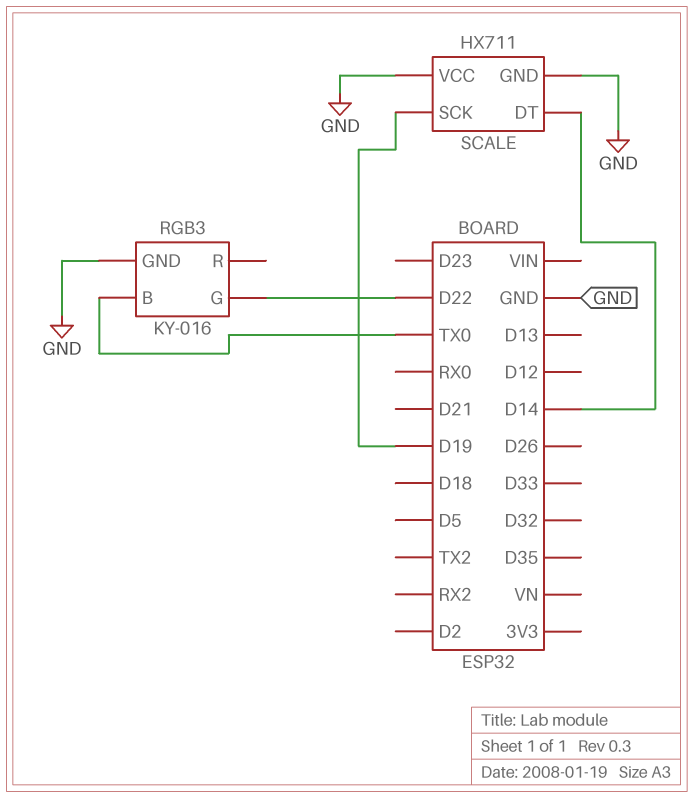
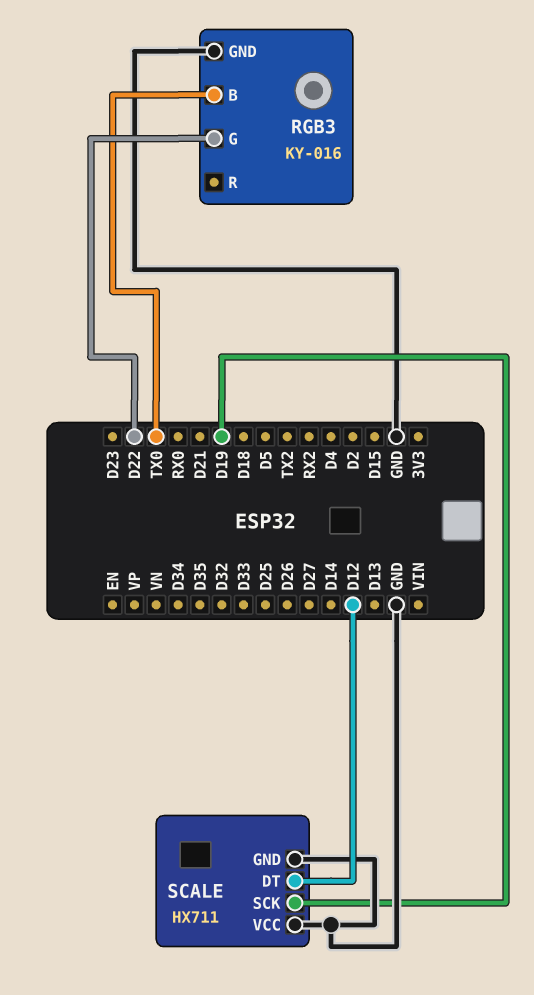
SCALE pin DT: D14 -> D12

